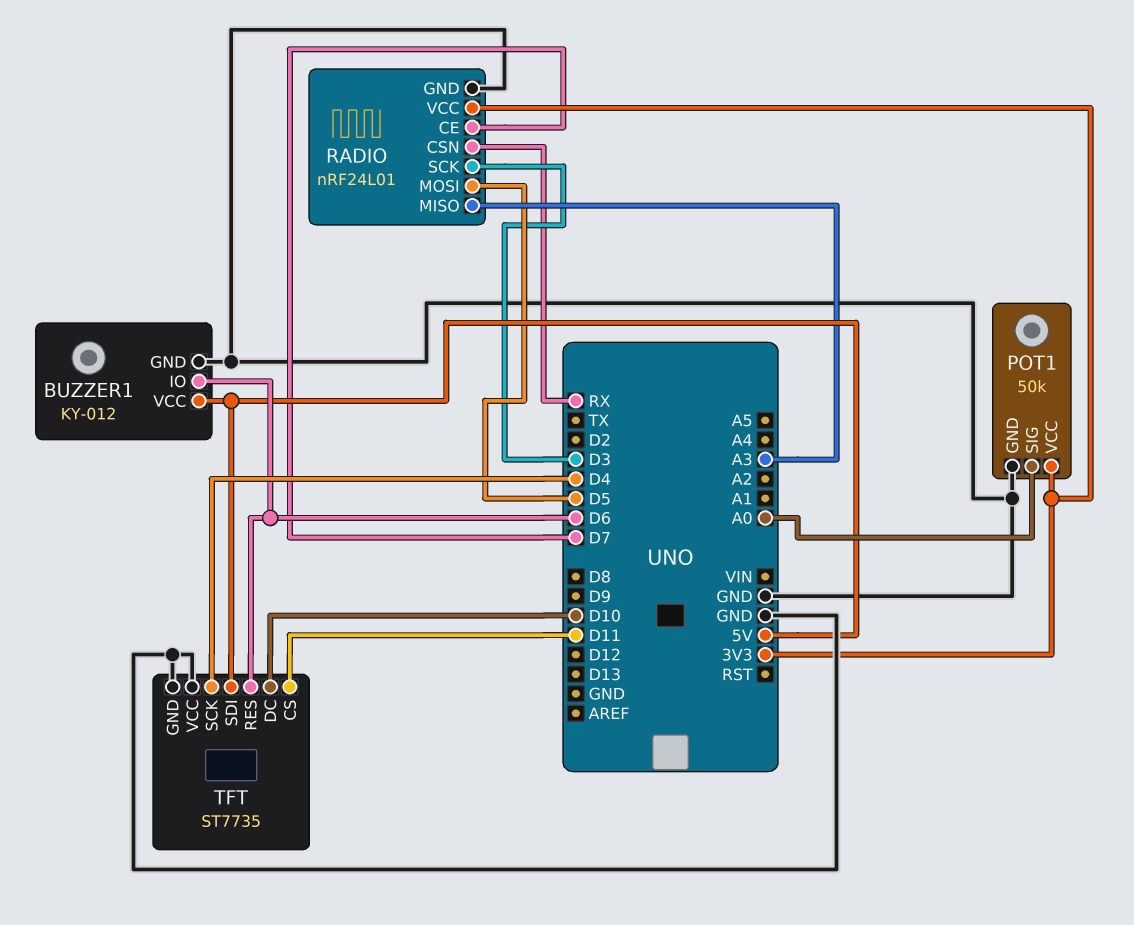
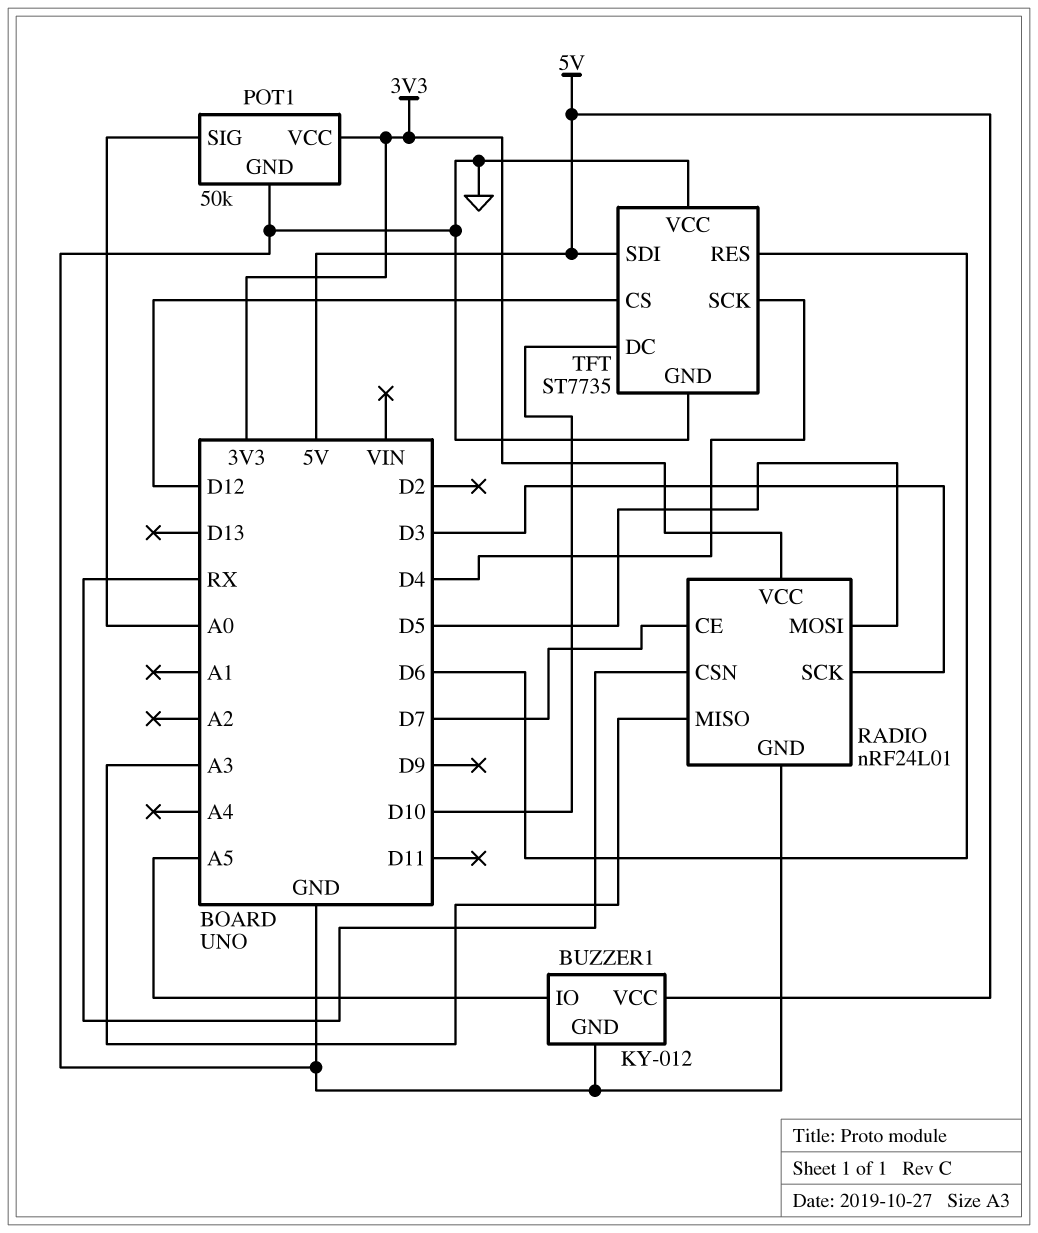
BUZZER1 pin IO: D6 -> A5
TFT pin CS: D11 -> D12

